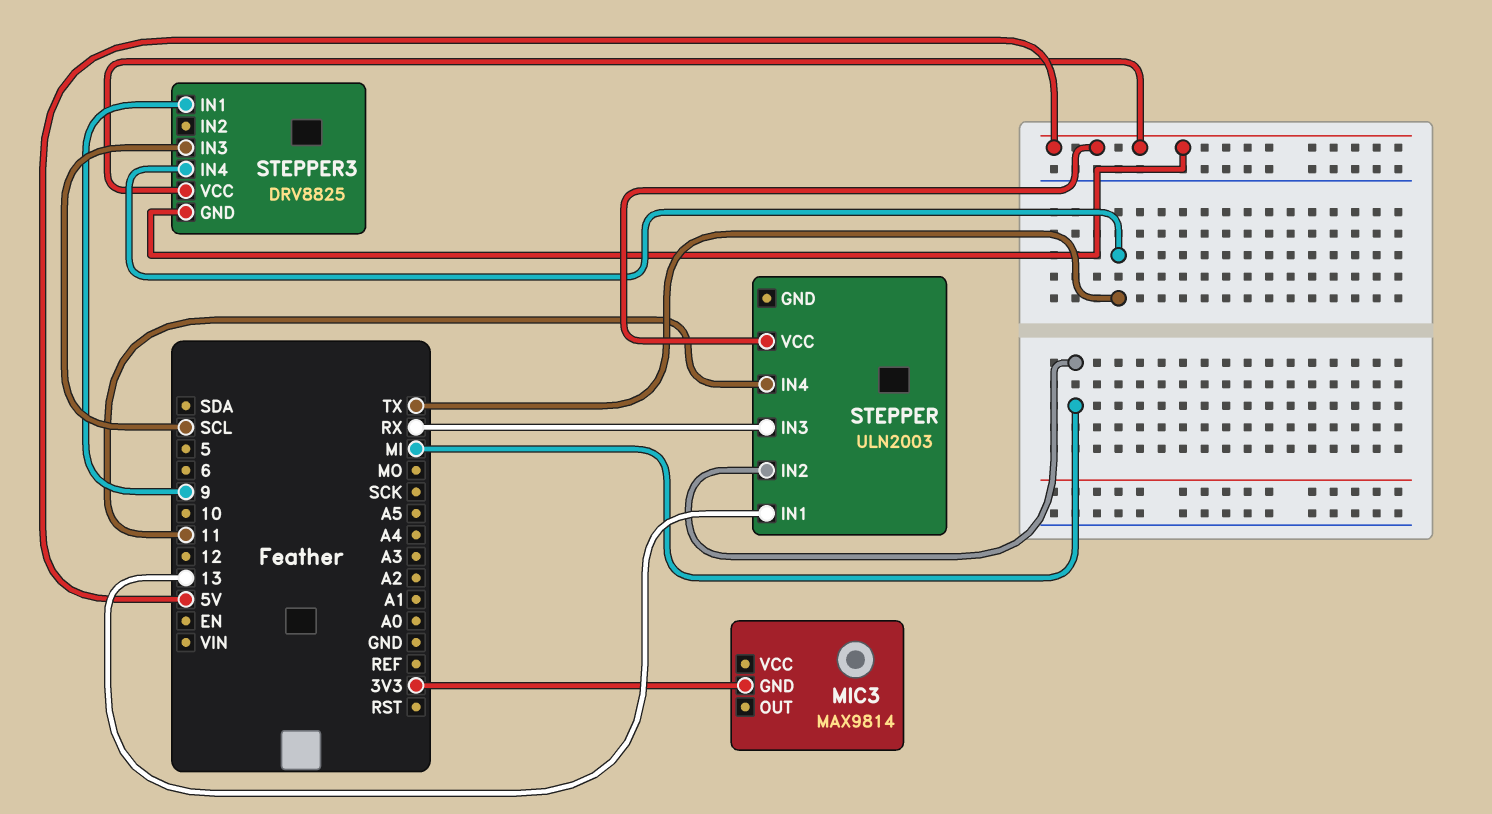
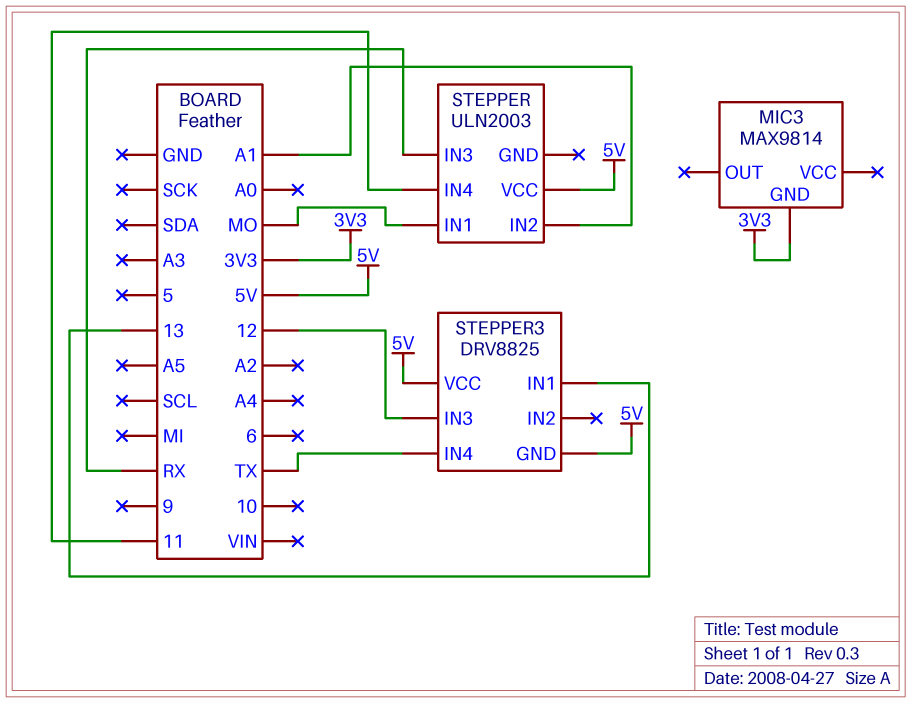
STEPPER pin IN1: 13 -> MO
STEPPER pin IN2: MI -> A1
STEPPER3 pin IN1: 9 -> 13
STEPPER3 pin IN3: SCL -> 12

